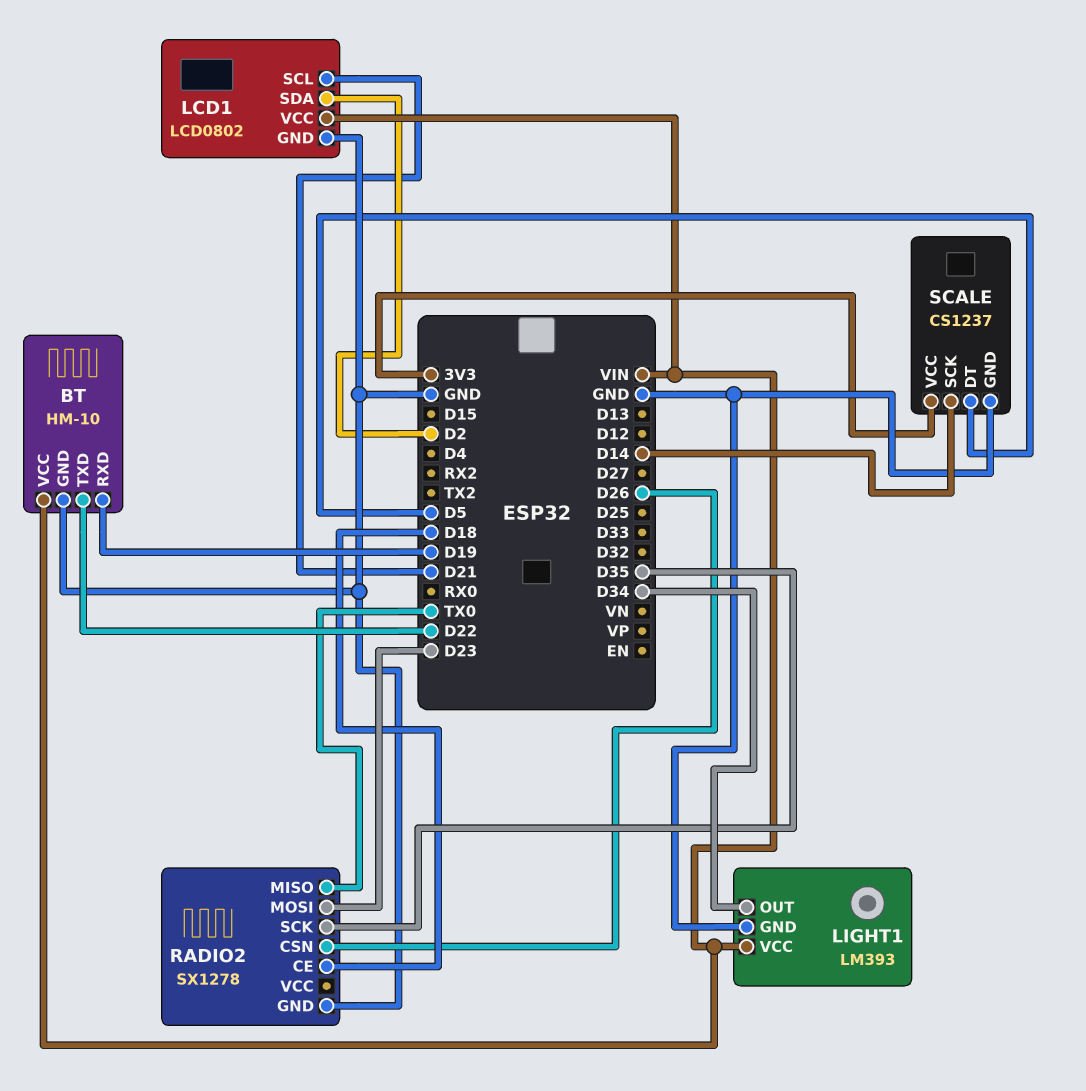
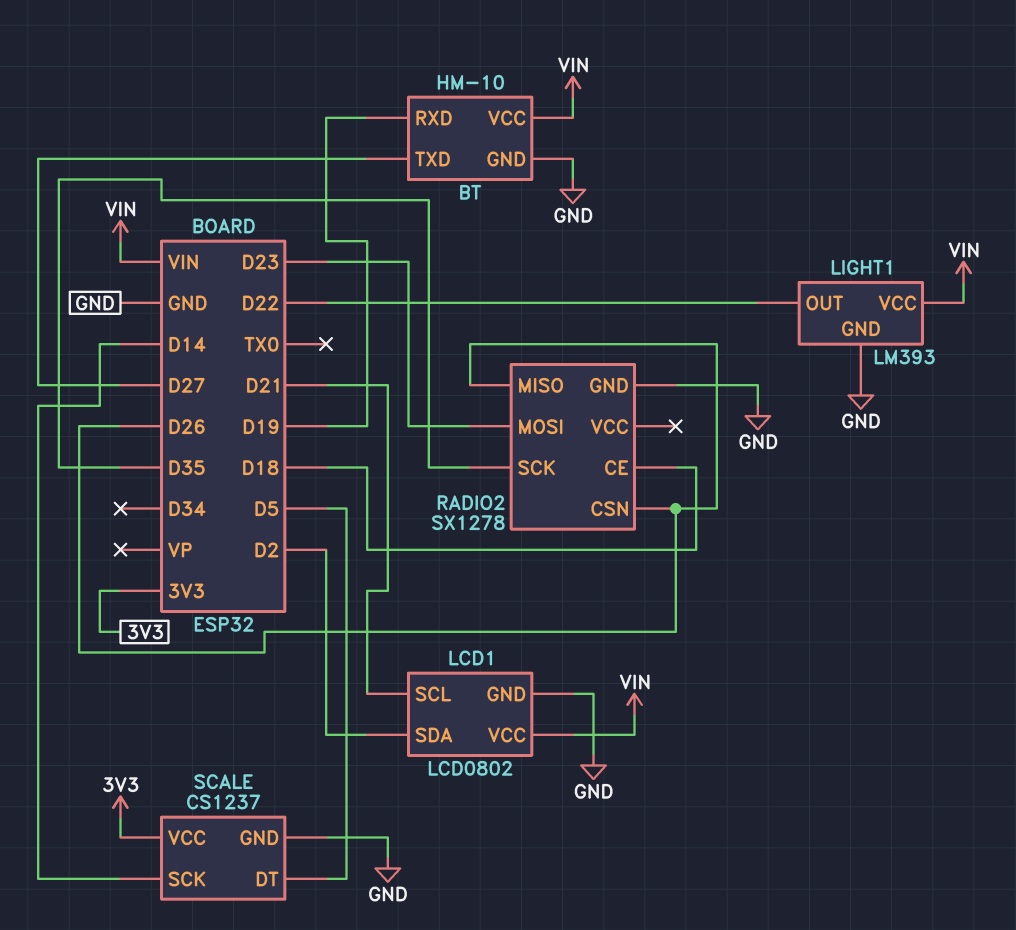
BT pin TXD: D22 -> D27
LIGHT1 pin OUT: D34 -> D22
RADIO2 pin MISO: TX0 -> D26

